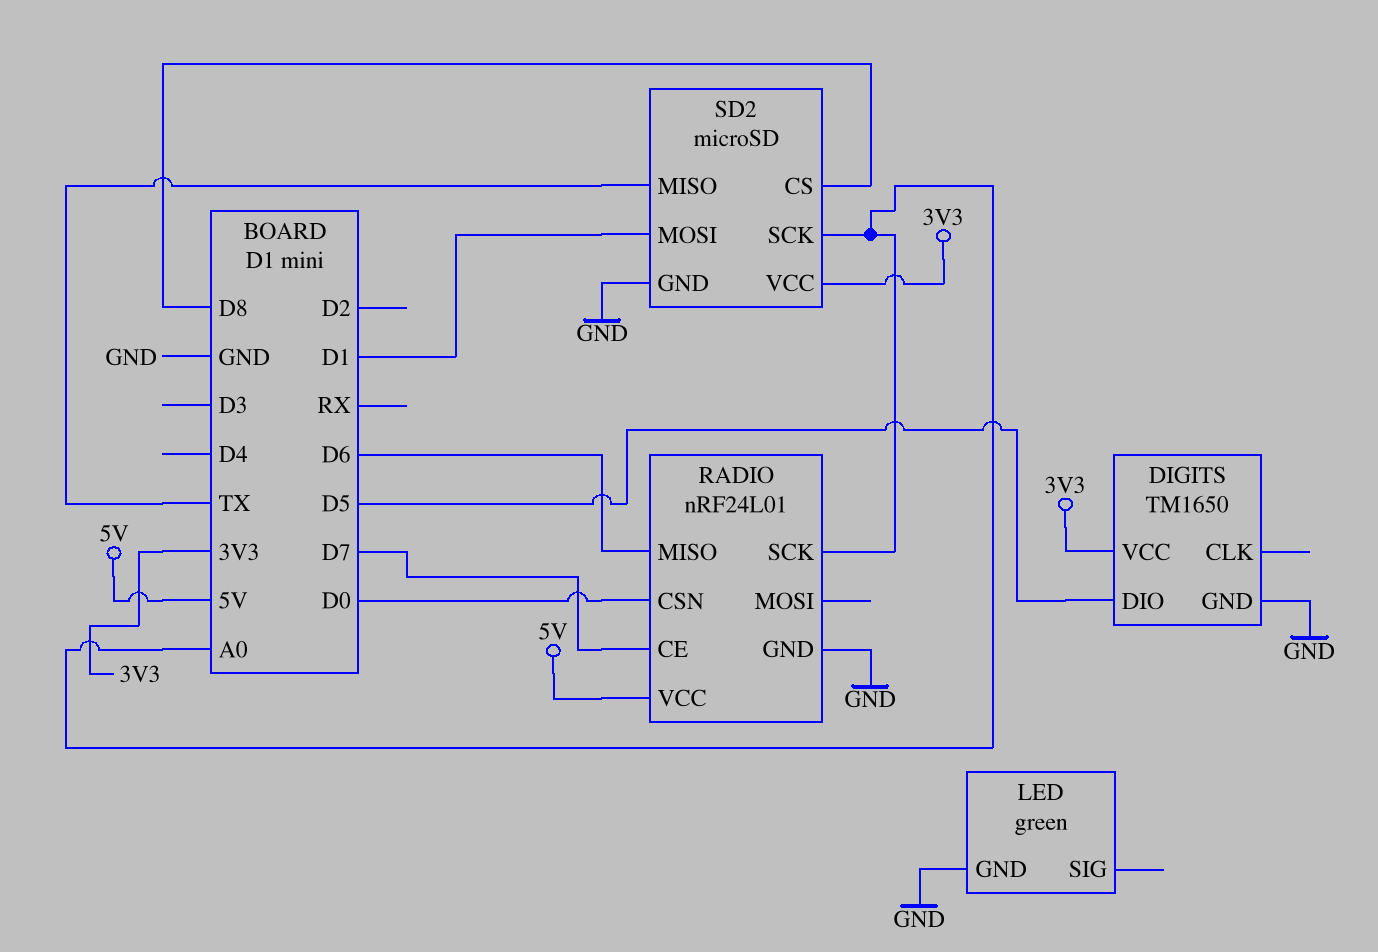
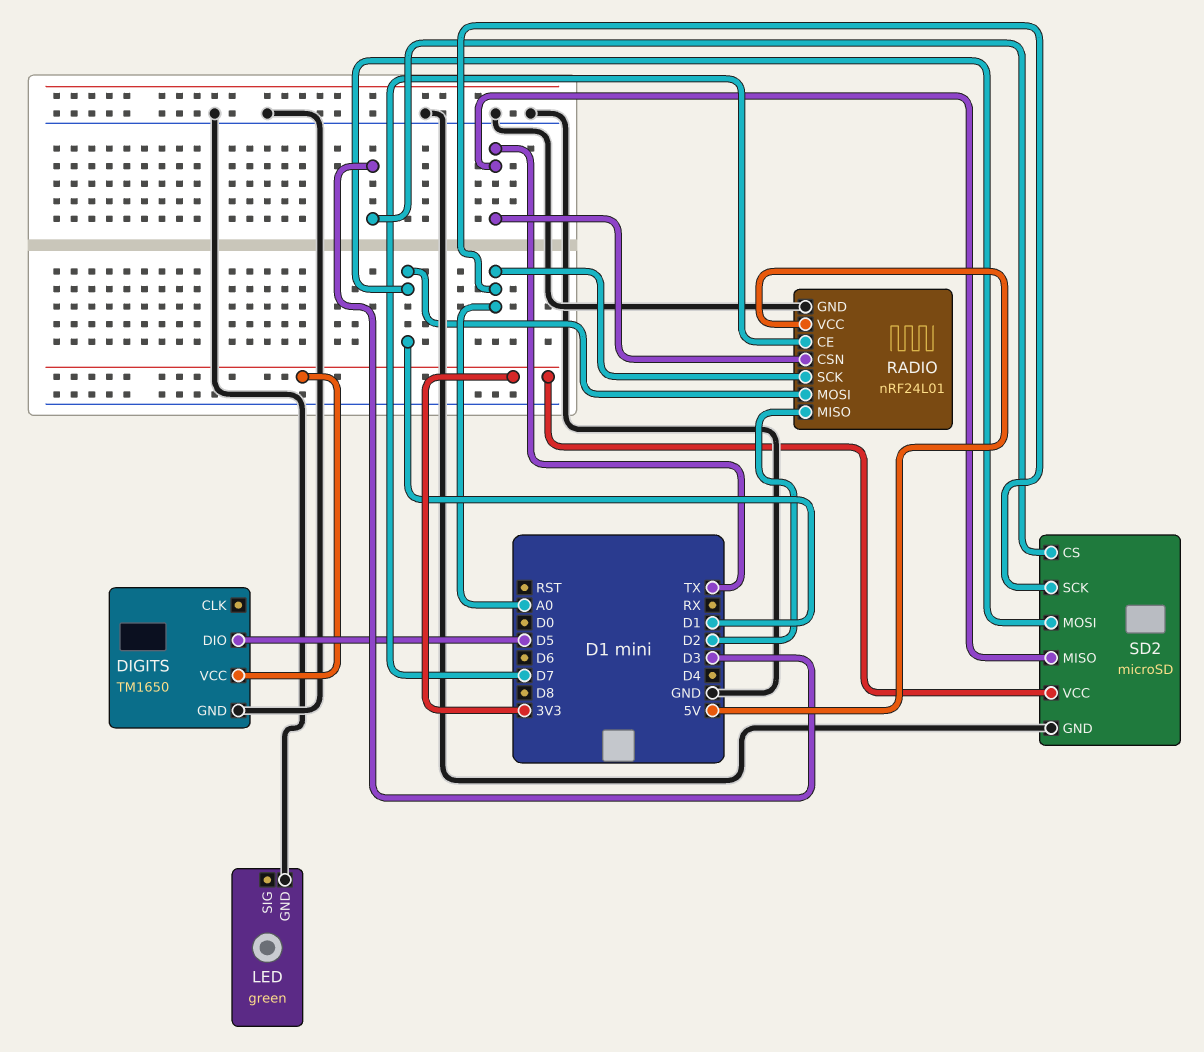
RADIO pin CSN: D0 -> TX
RADIO pin MISO: D6 -> D2
RADIO pin MOSI: none -> D1
SD2 pin CS: D8 -> D3

